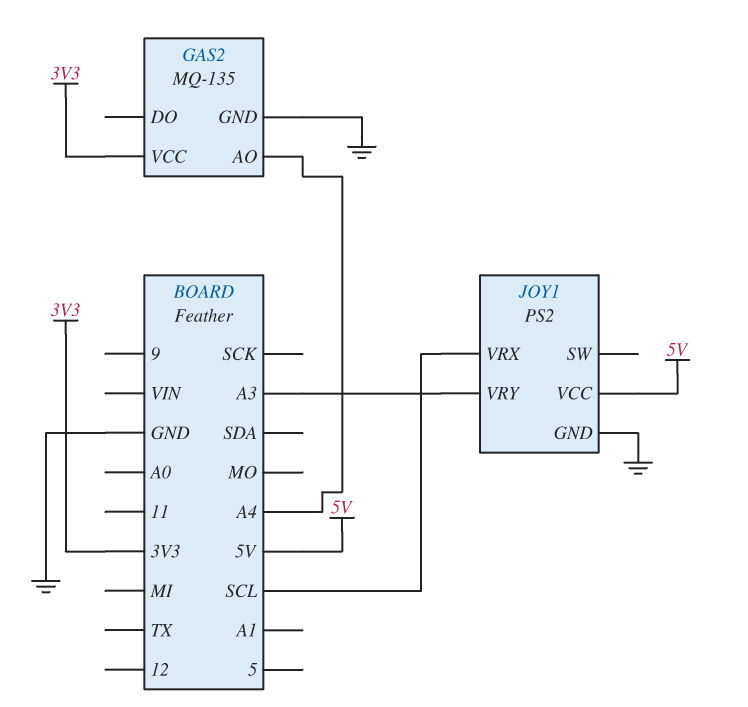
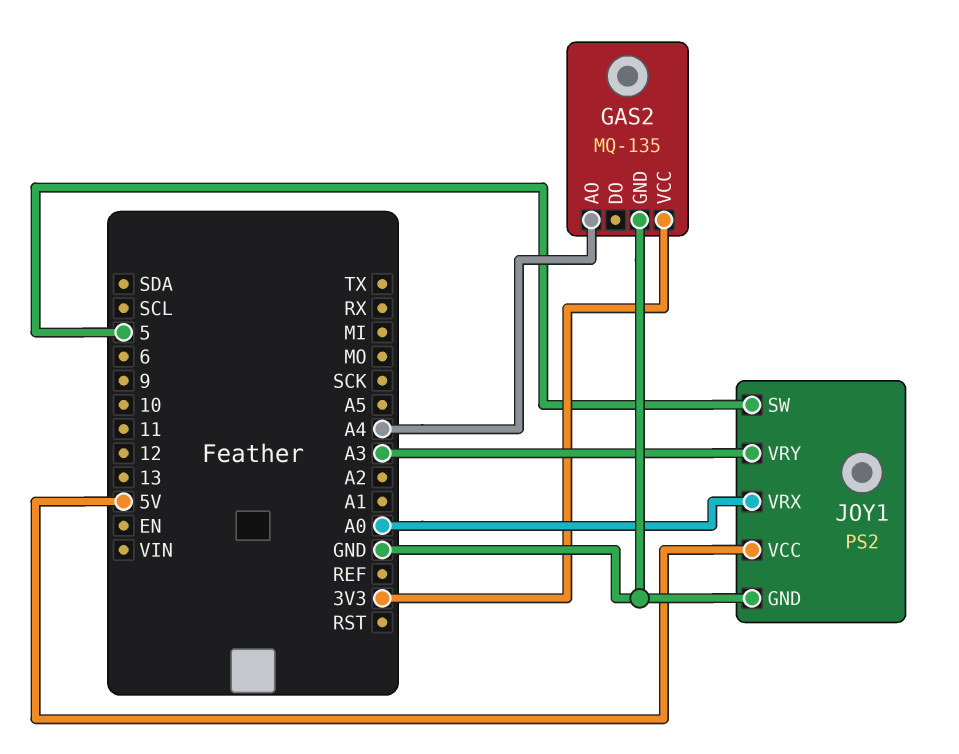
JOY1 pin SW: none -> 5
JOY1 pin VRX: SCL -> A0

